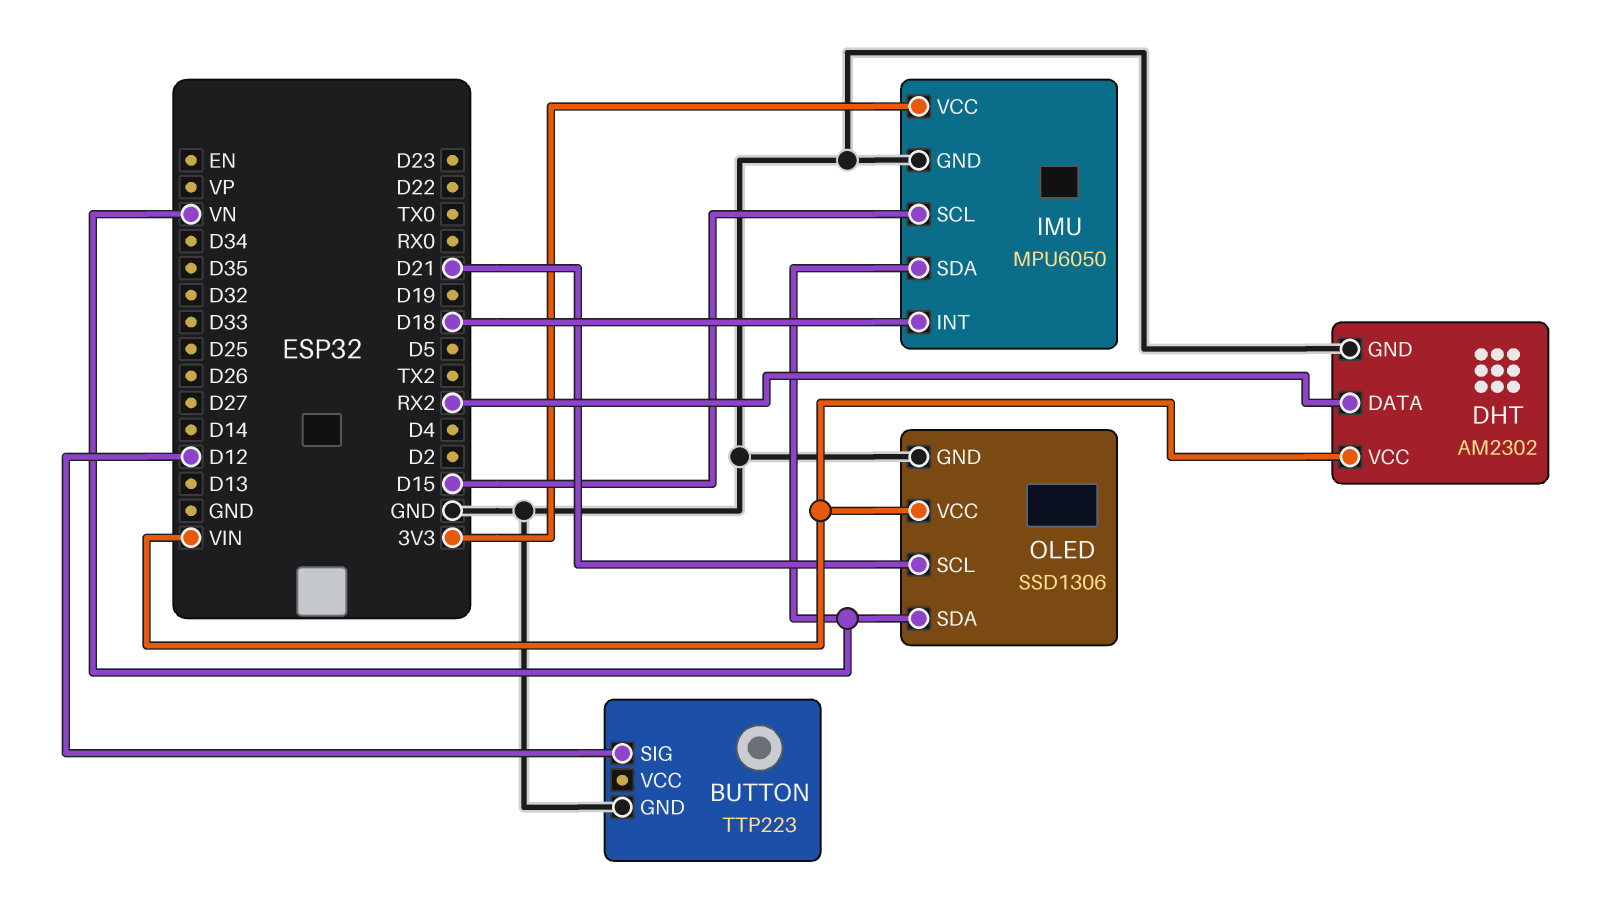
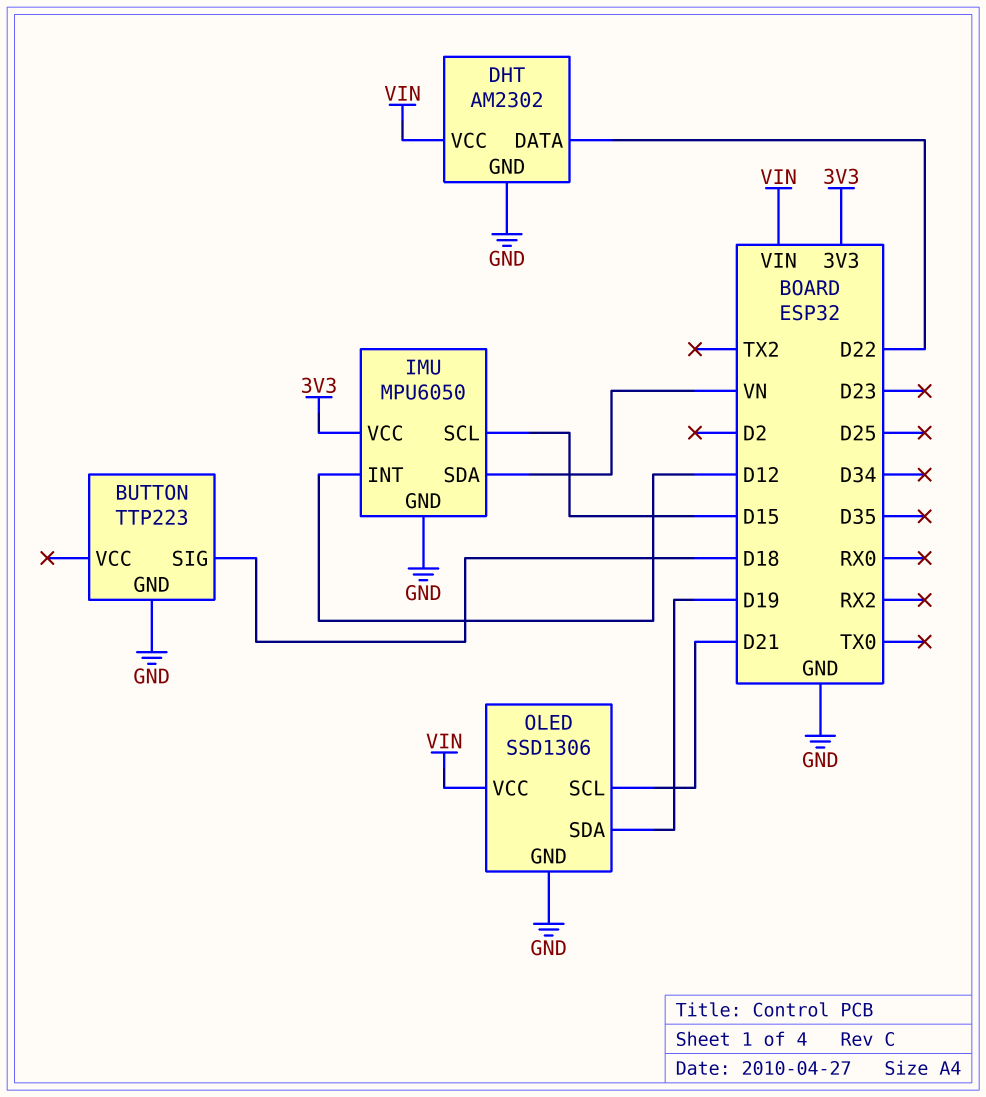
BUTTON pin SIG: D12 -> D18
DHT pin DATA: RX2 -> D22
IMU pin INT: D18 -> D12
OLED pin SDA: VN -> D19

